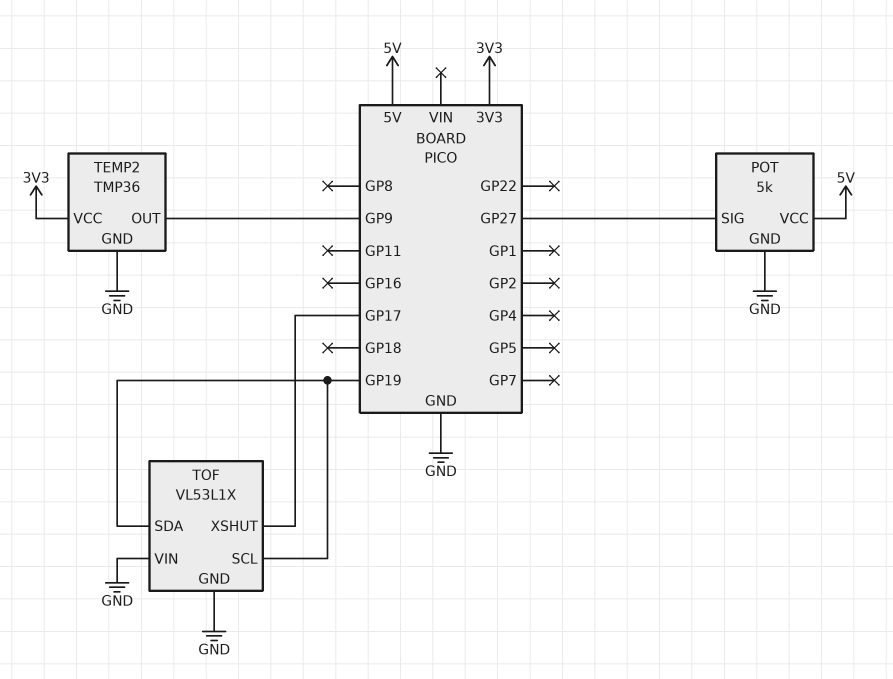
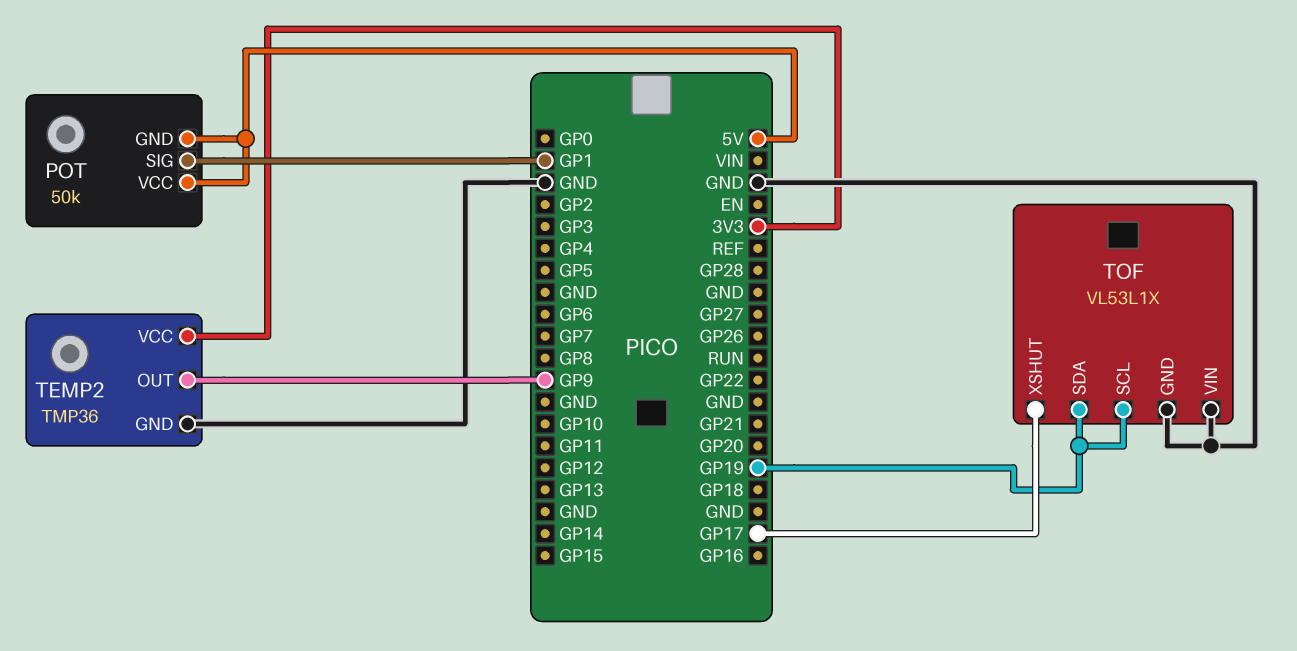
POT: 5k -> 50k
POT pin GND: GND -> 5V
POT pin SIG: GP27 -> GP1

